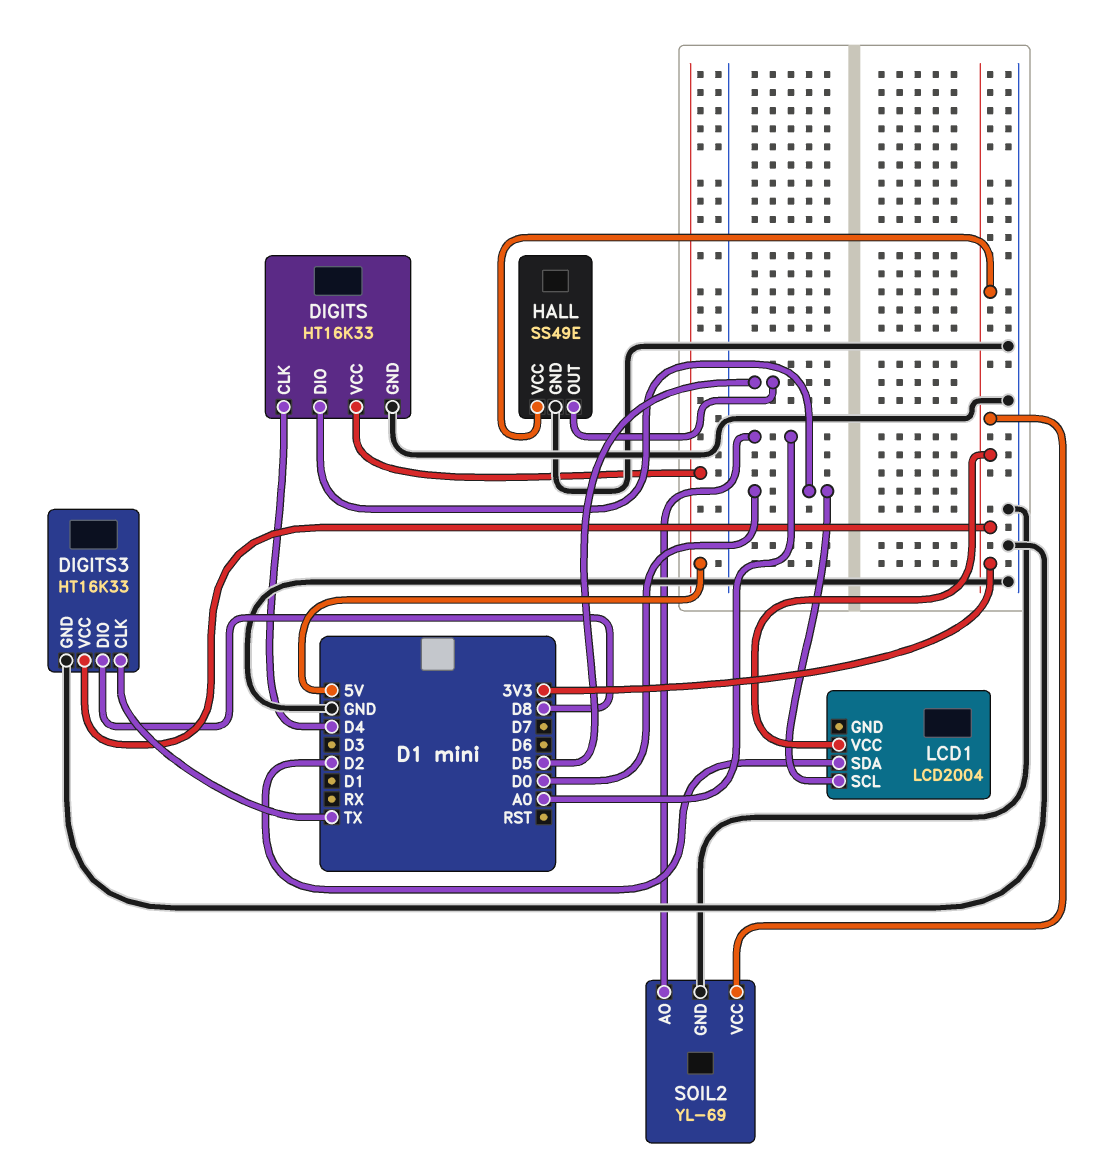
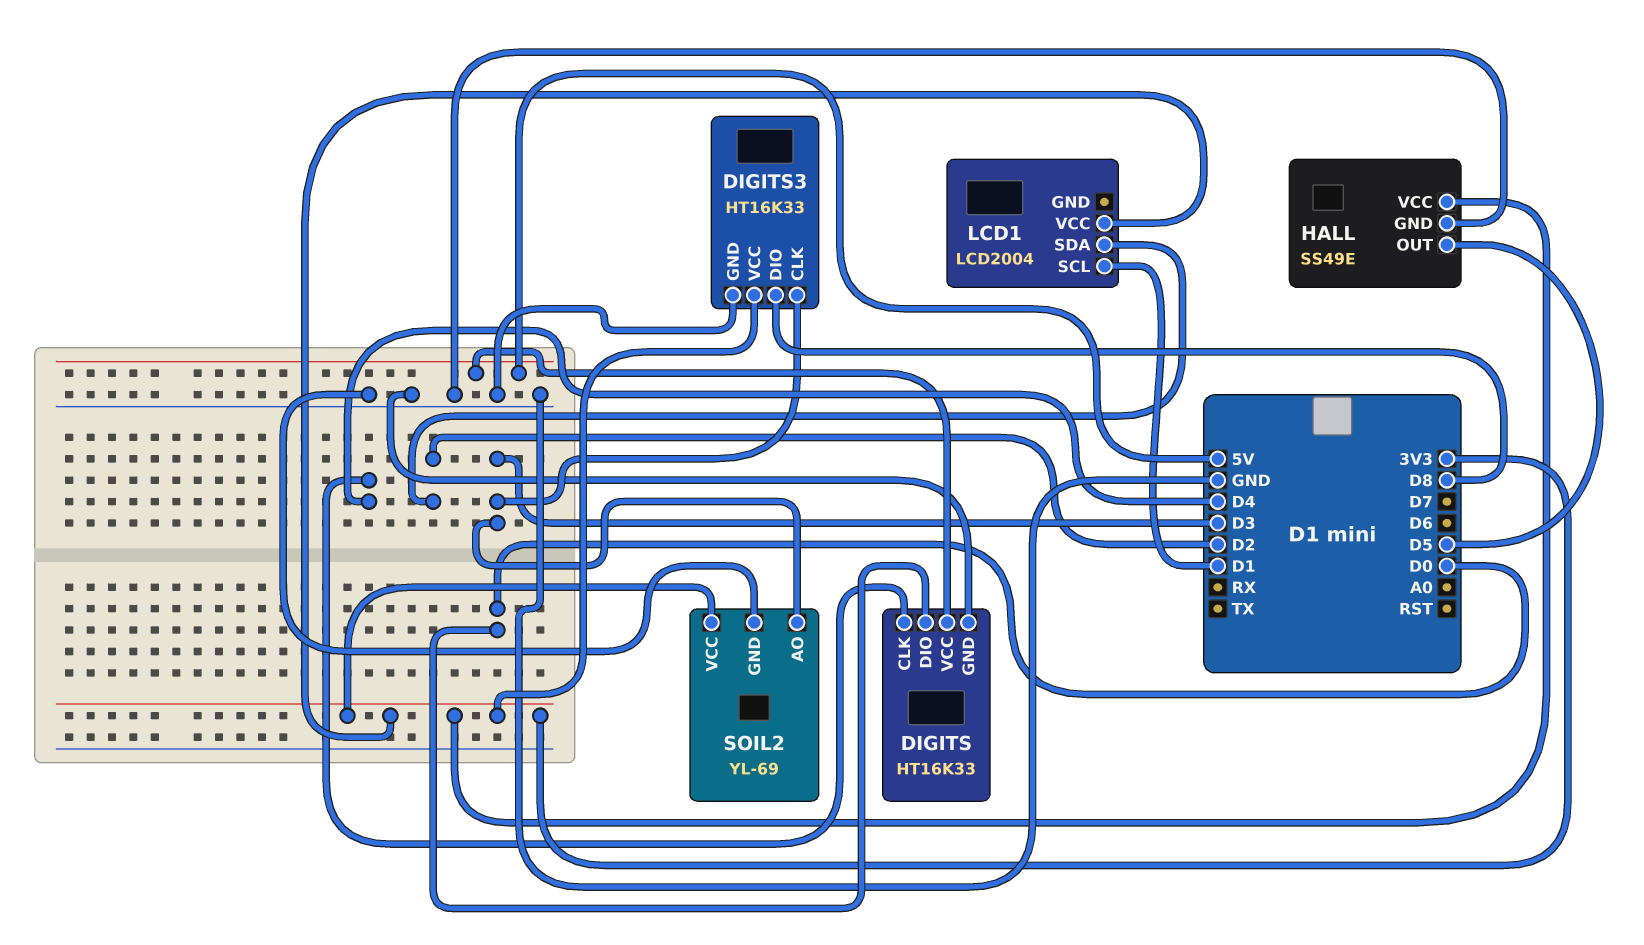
DIGITS3 pin CLK: TX -> D3
LCD1 pin SCL: D0 -> D1
SOIL2 pin AO: A0 -> D3

